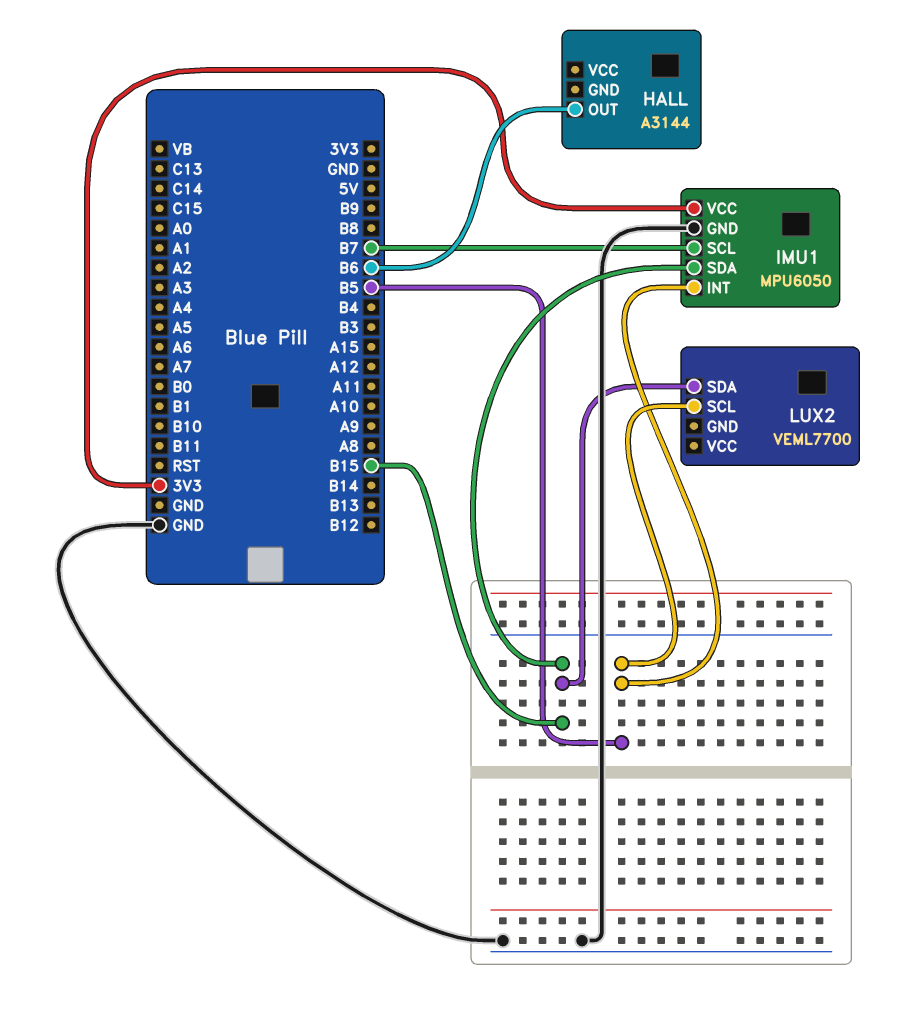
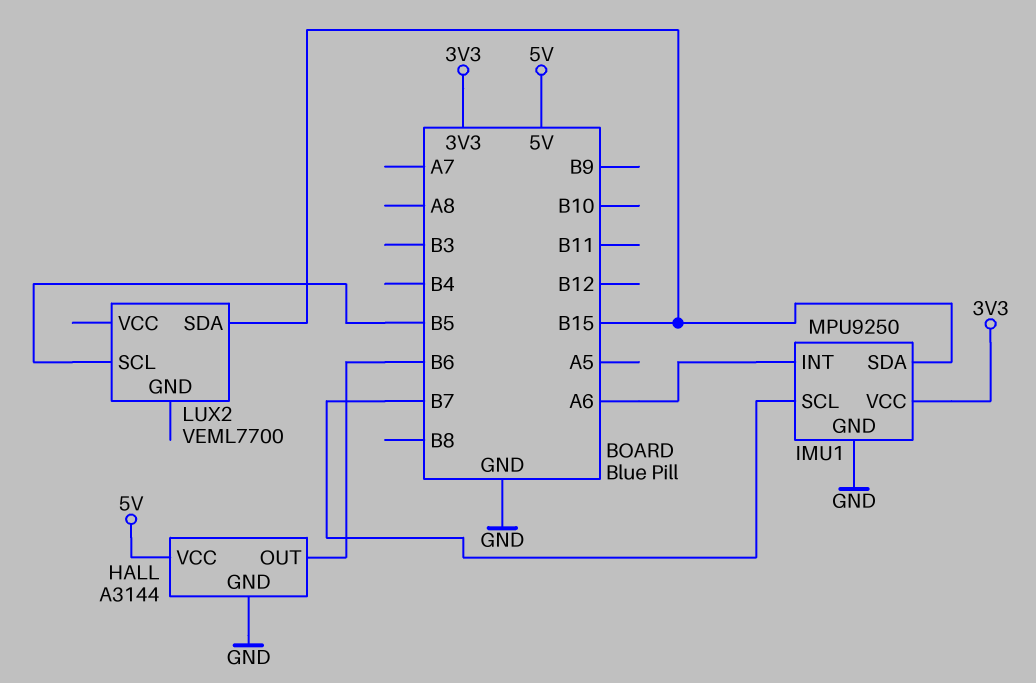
HALL pin GND: none -> GND
HALL pin VCC: none -> 5V
IMU1: MPU6050 -> MPU9250
IMU1 pin INT: B5 -> A6

